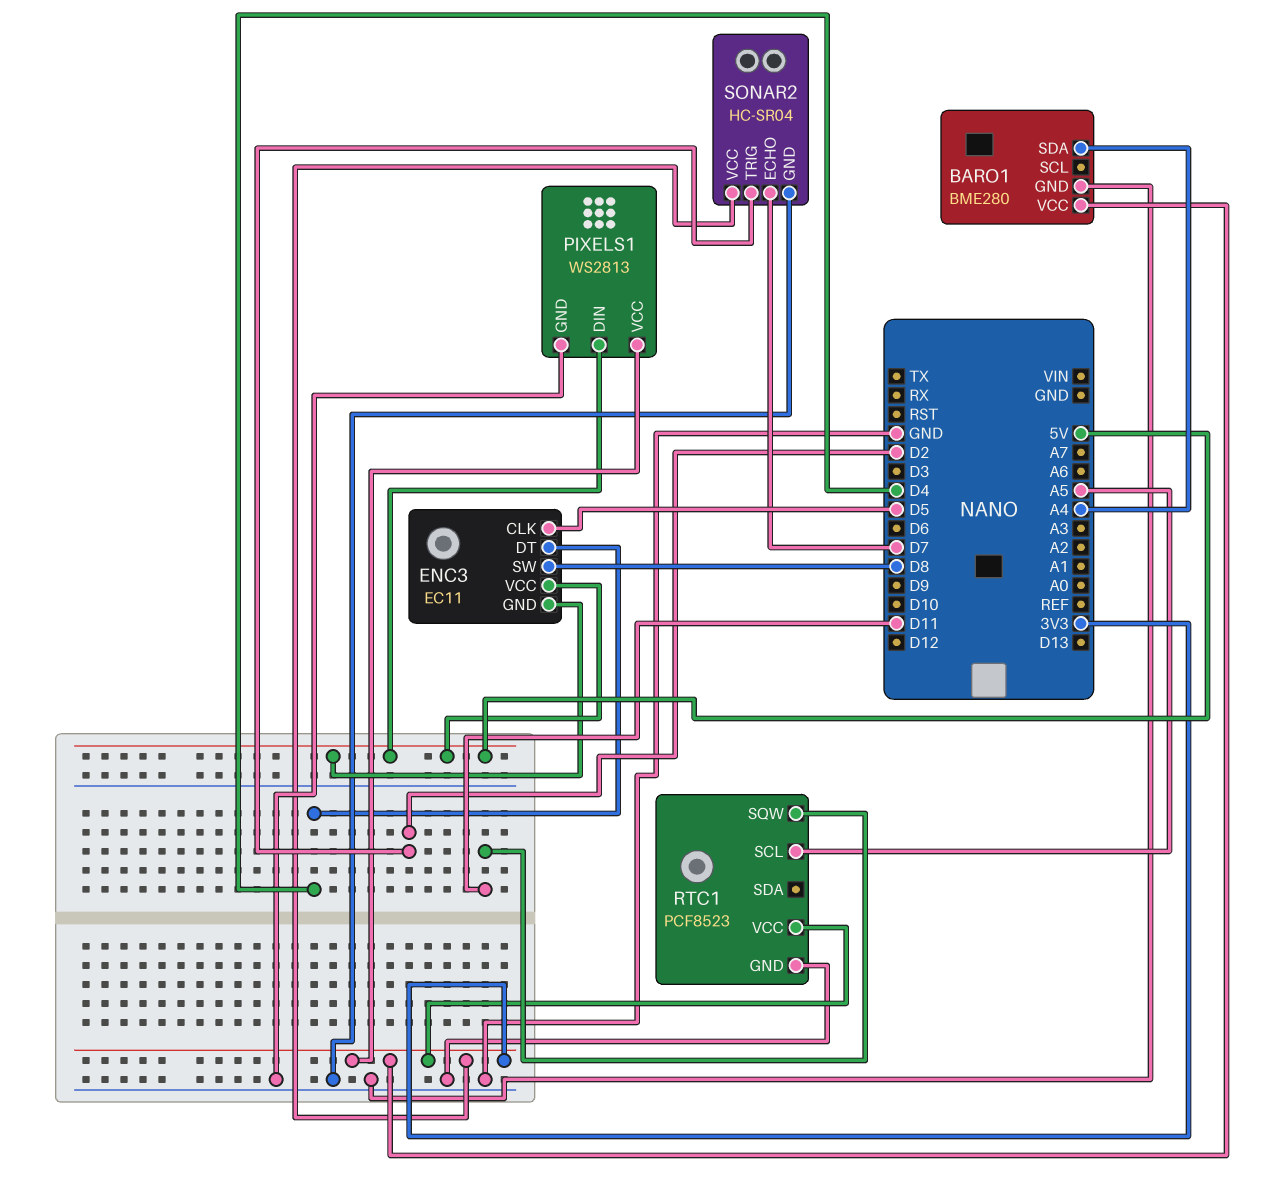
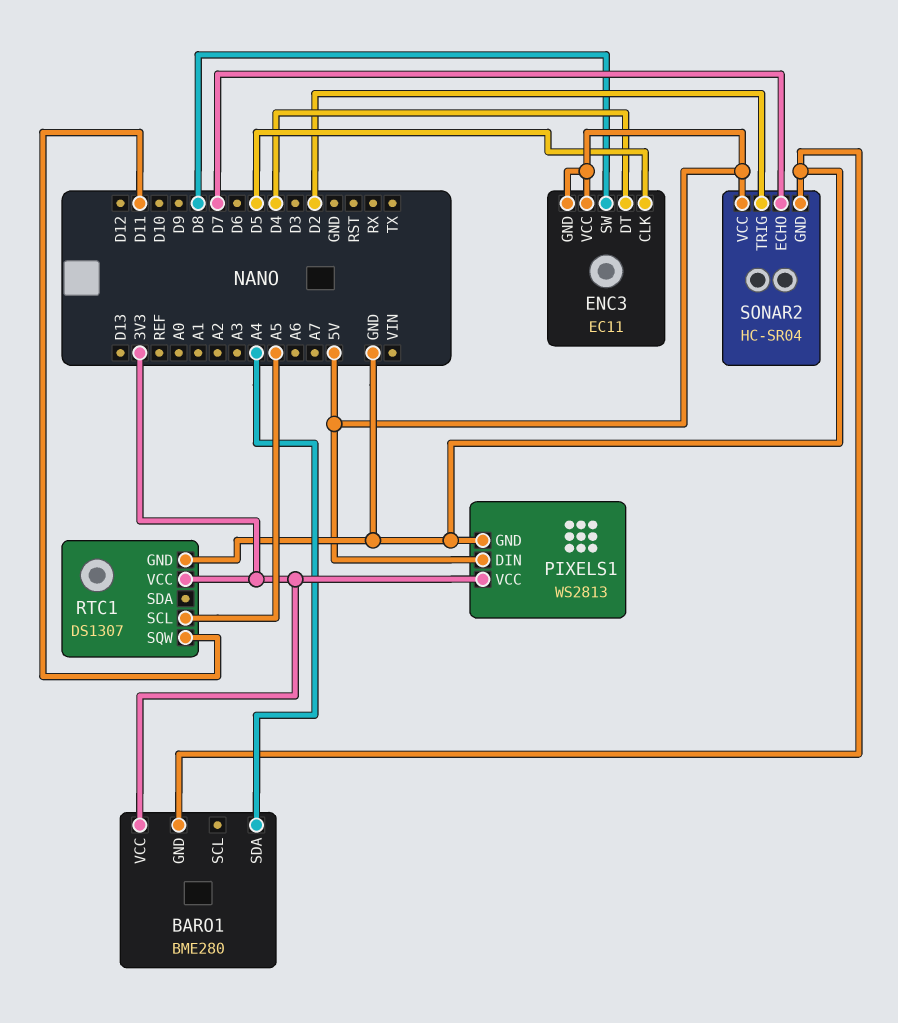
RTC1: PCF8523 -> DS1307
SONAR2 pin VCC: 3V3 -> 5V

